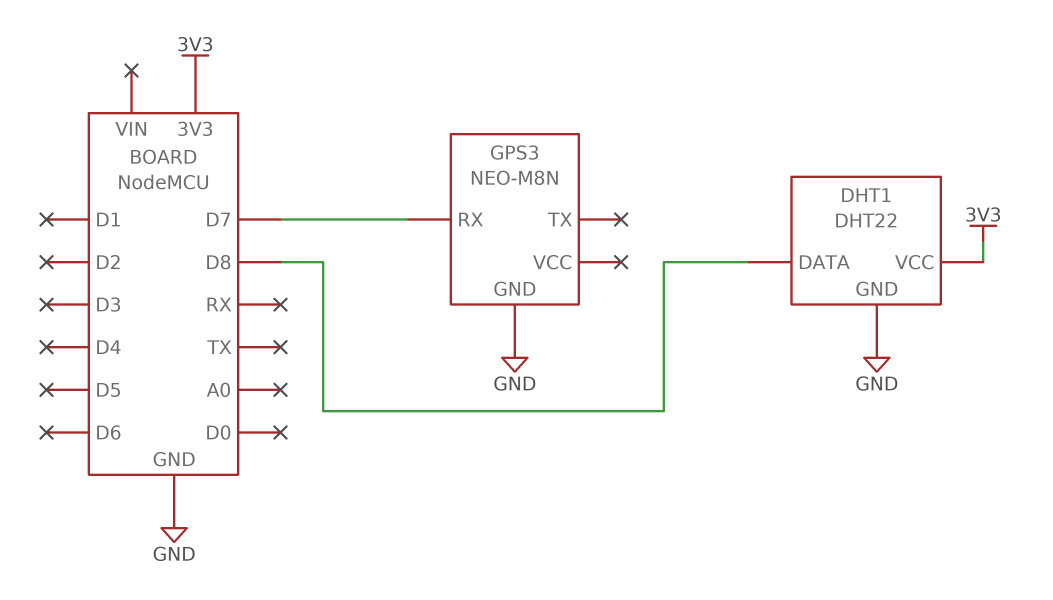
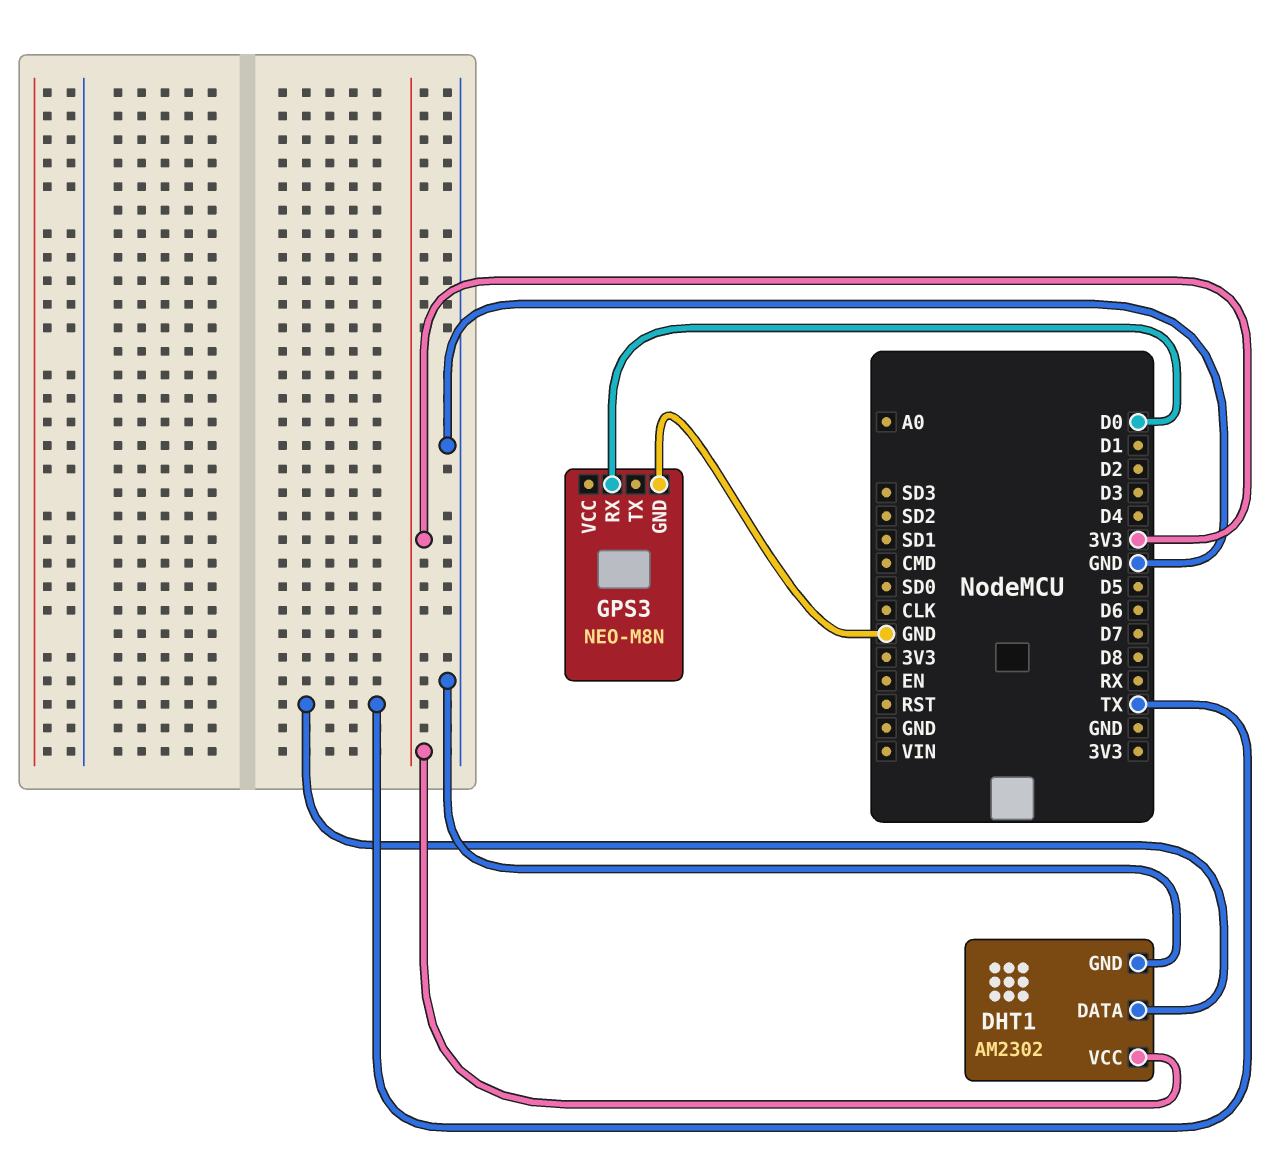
DHT1: DHT22 -> AM2302
DHT1 pin DATA: D8 -> TX
GPS3 pin RX: D7 -> D0

